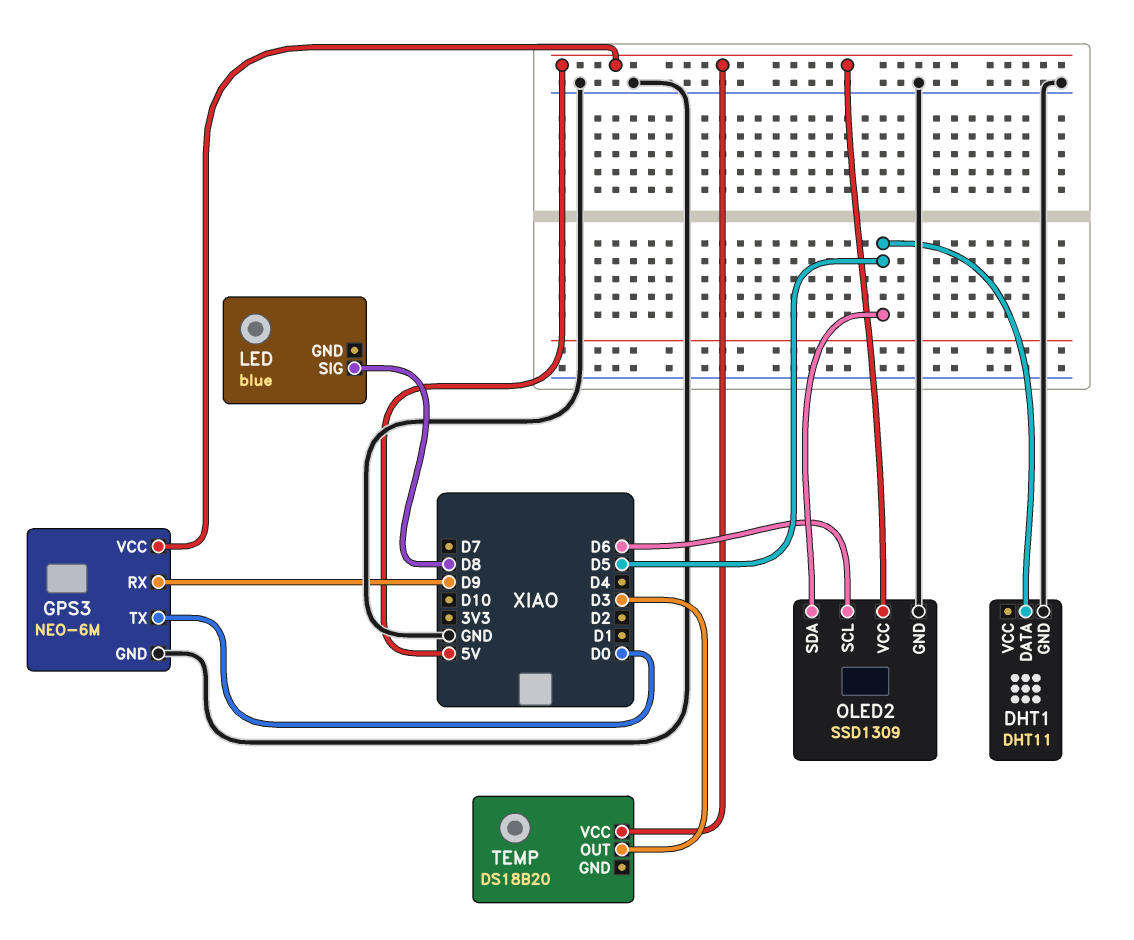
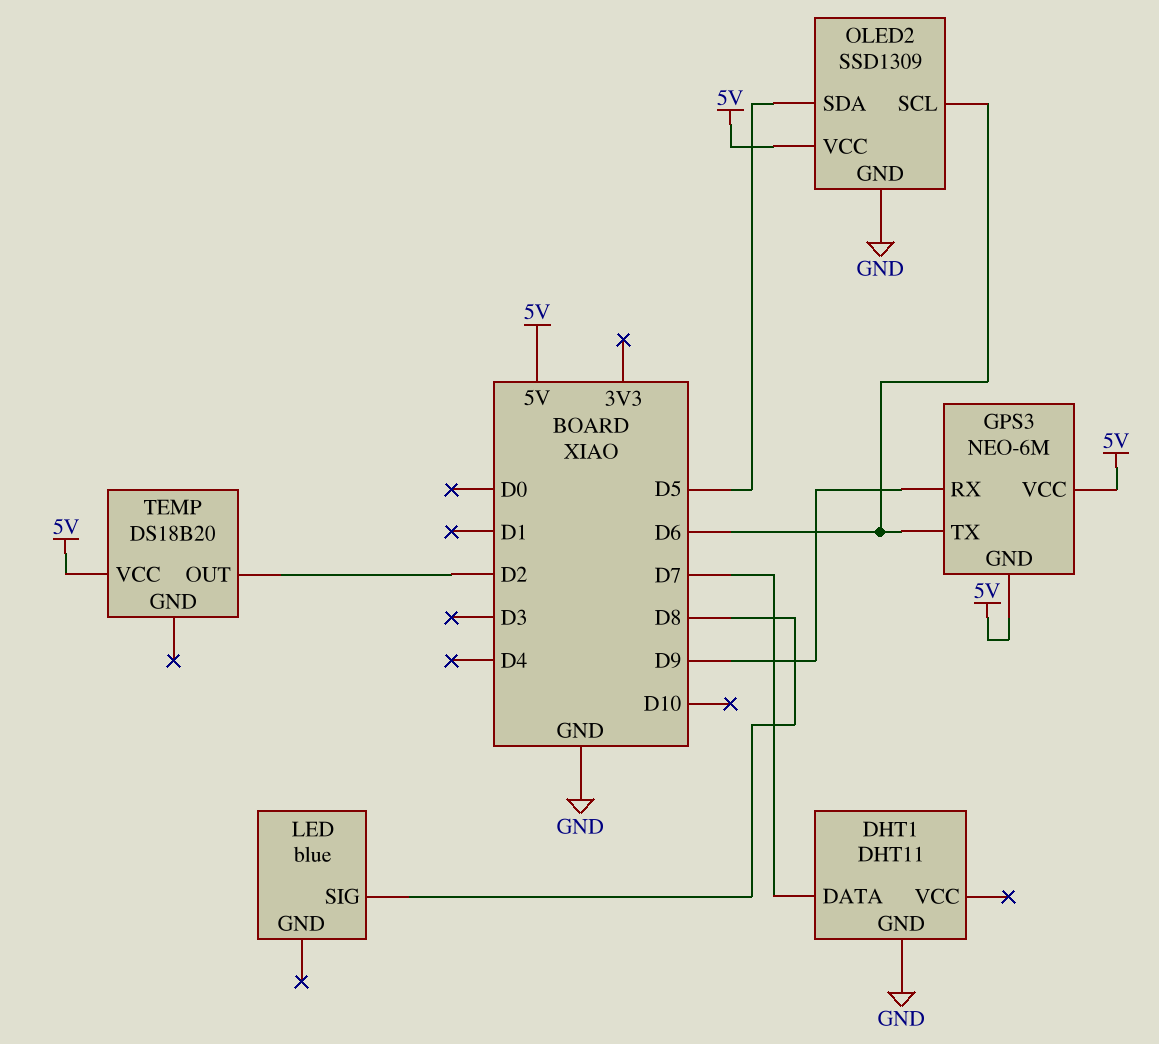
DHT1 pin DATA: D5 -> D7
GPS3 pin GND: GND -> 5V
GPS3 pin TX: D0 -> D6
TEMP pin OUT: D3 -> D2

